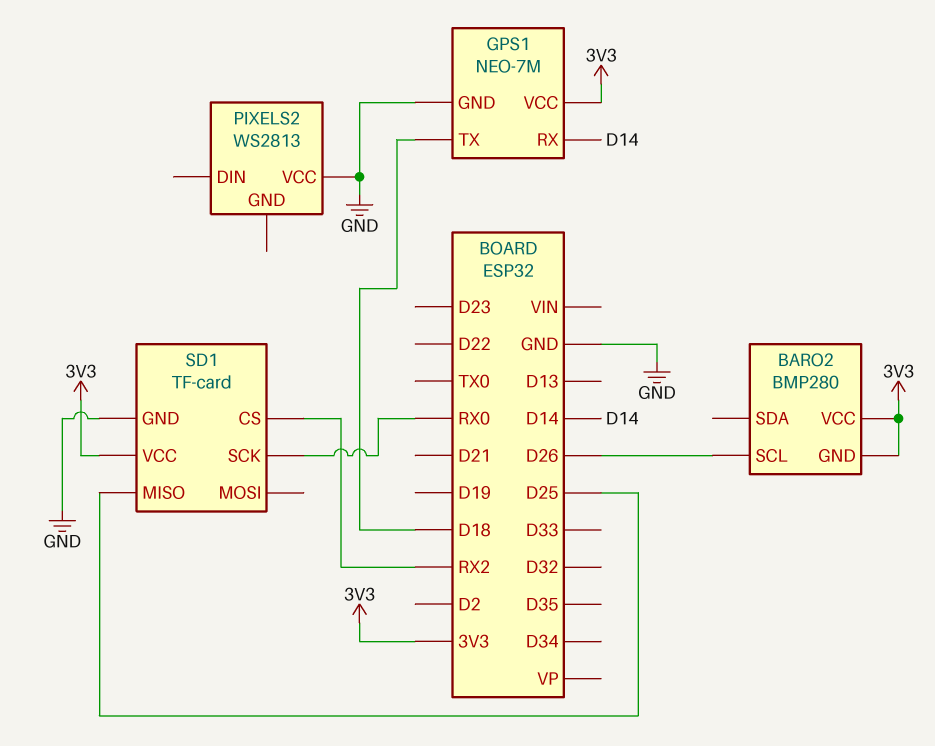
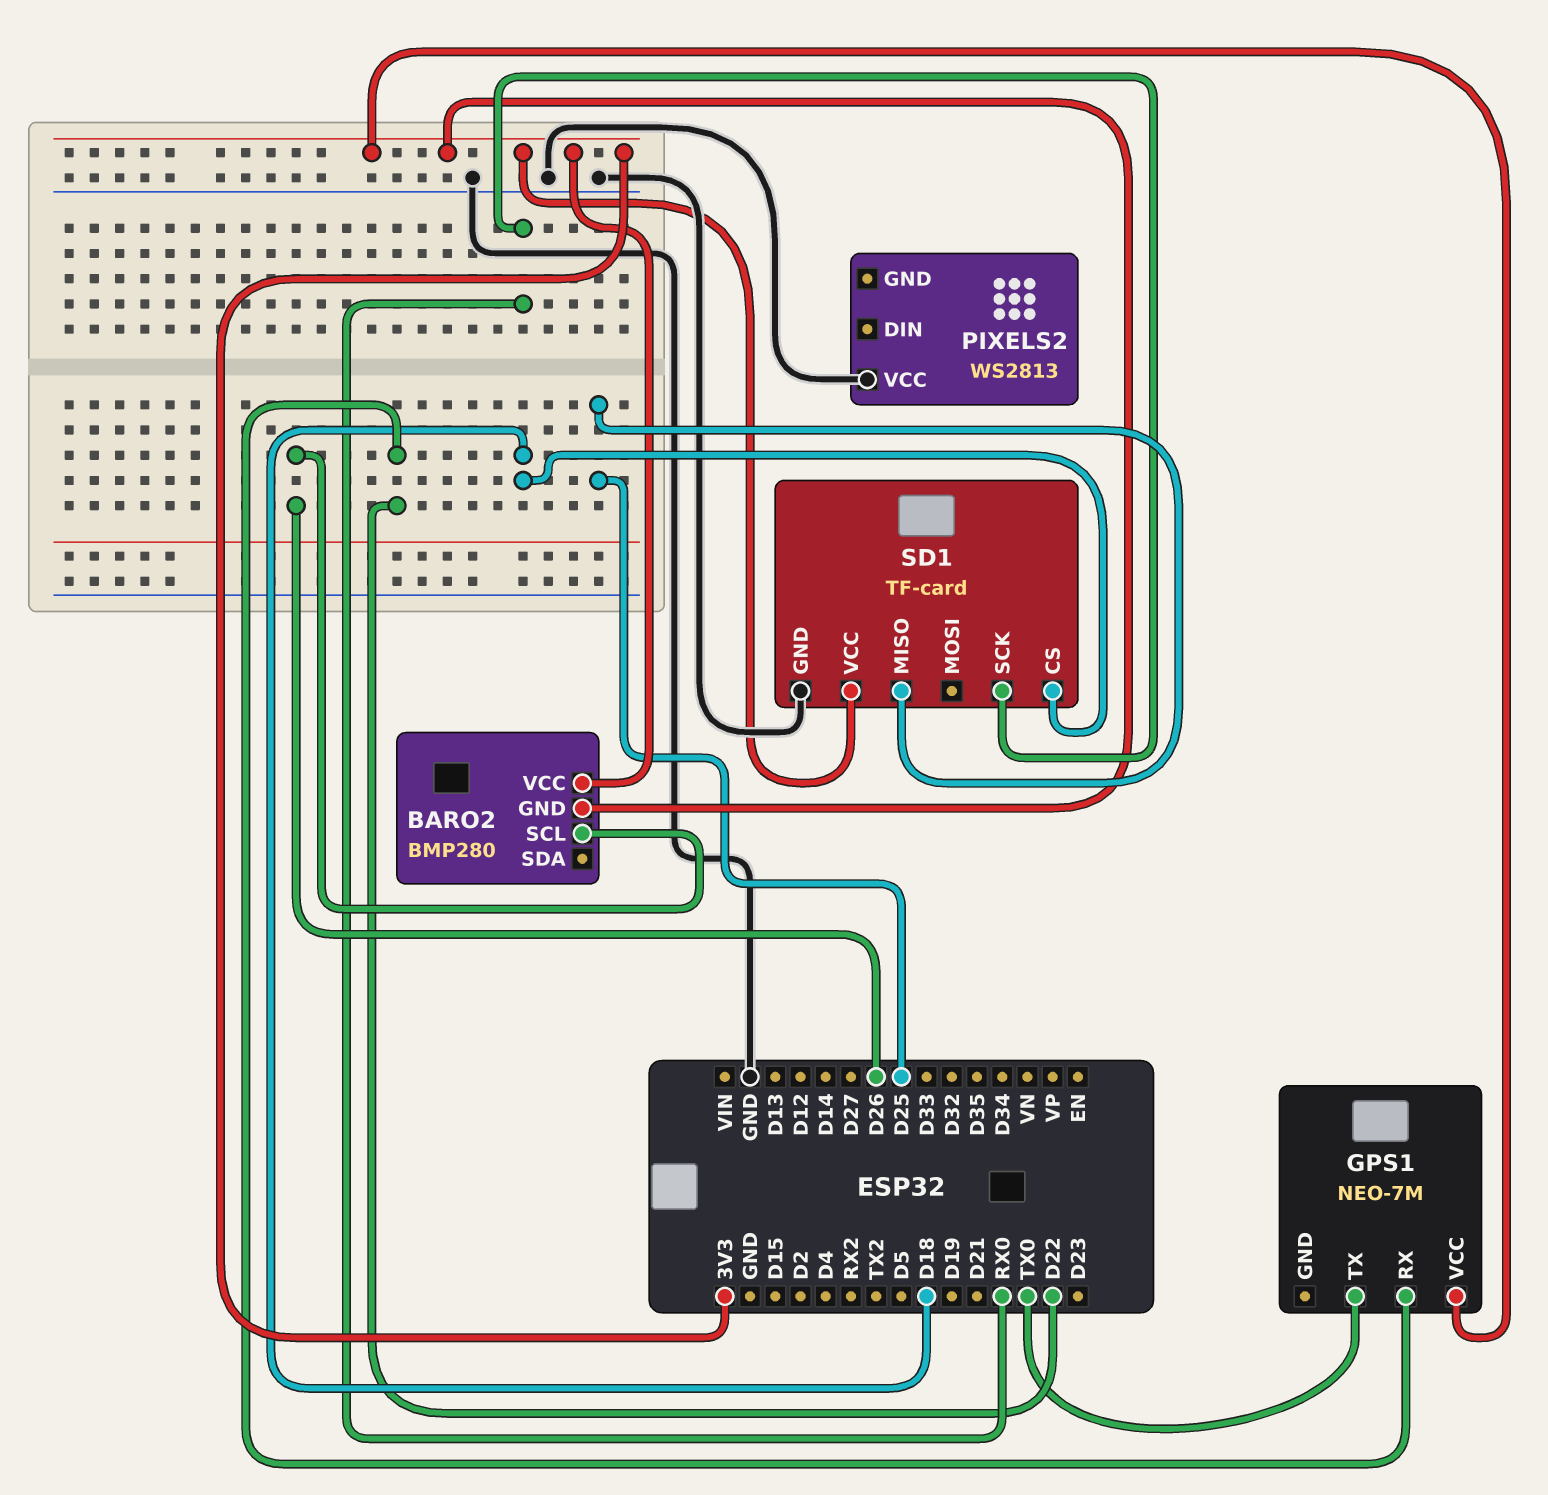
GPS1 pin GND: GND -> none
GPS1 pin RX: D14 -> D22
GPS1 pin TX: D18 -> TX0
SD1 pin CS: RX2 -> D18

